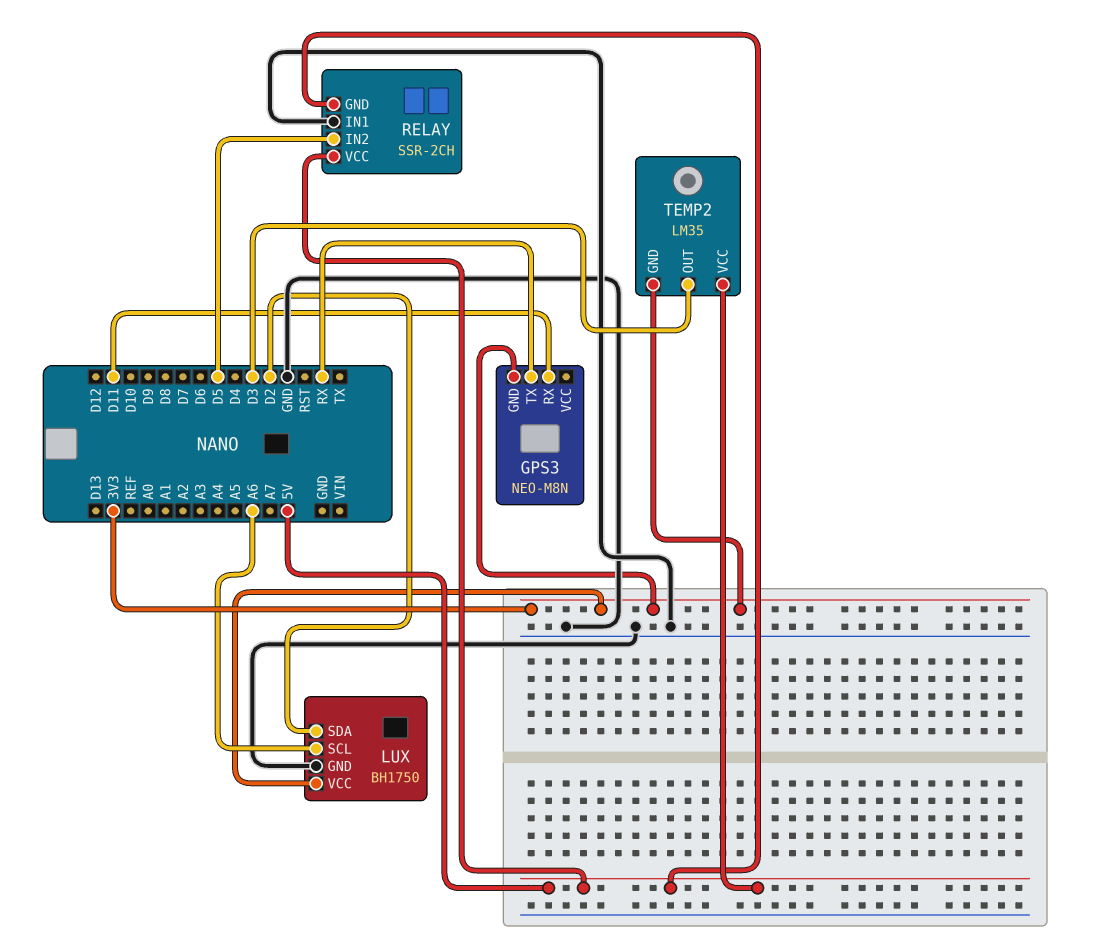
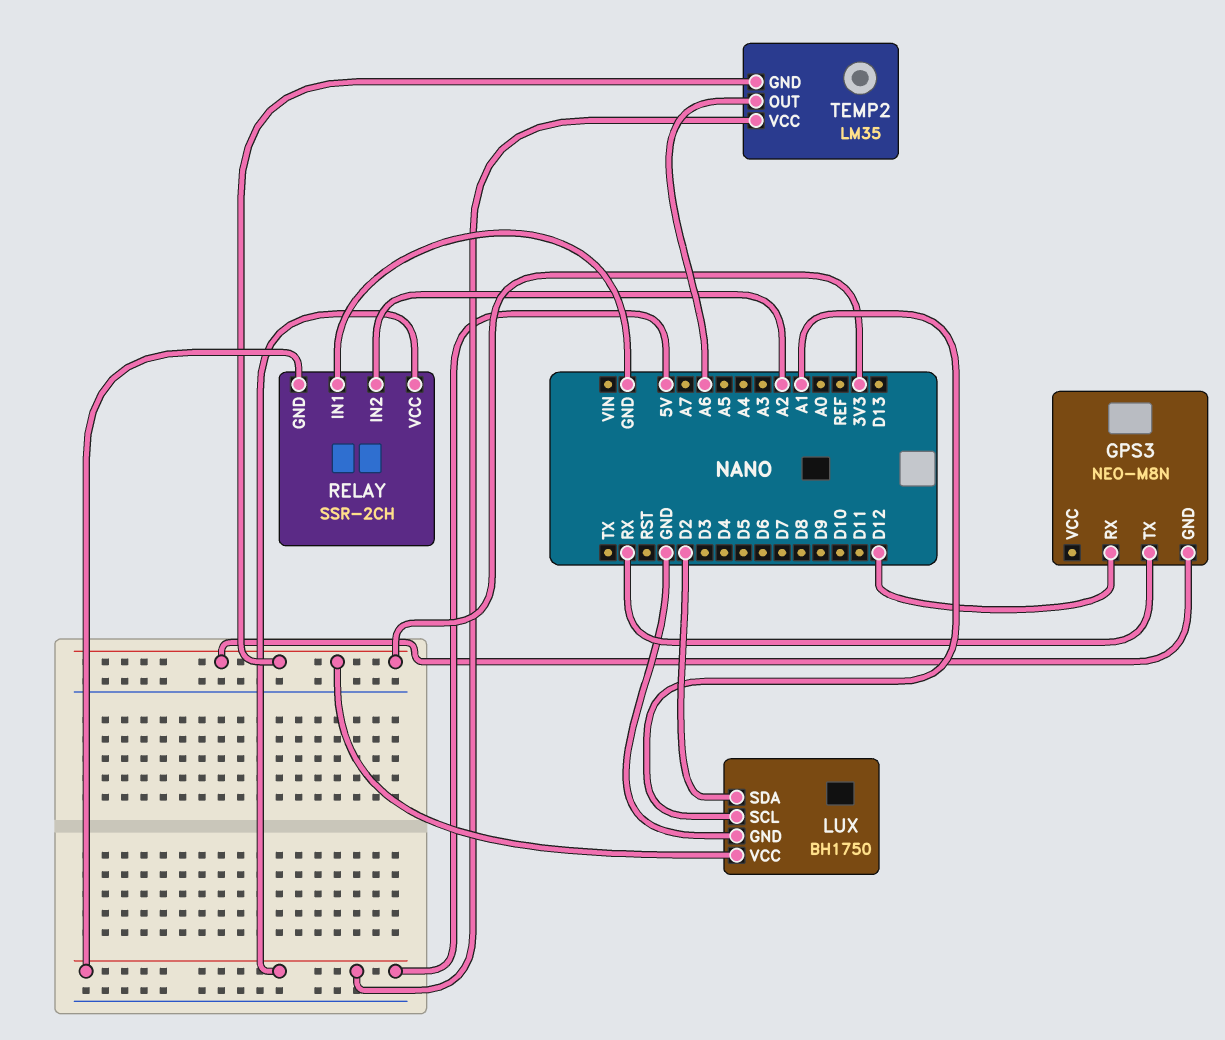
GPS3 pin RX: D11 -> D12
LUX pin SCL: A6 -> A1
RELAY pin IN2: D5 -> A2
TEMP2 pin OUT: D3 -> A6

